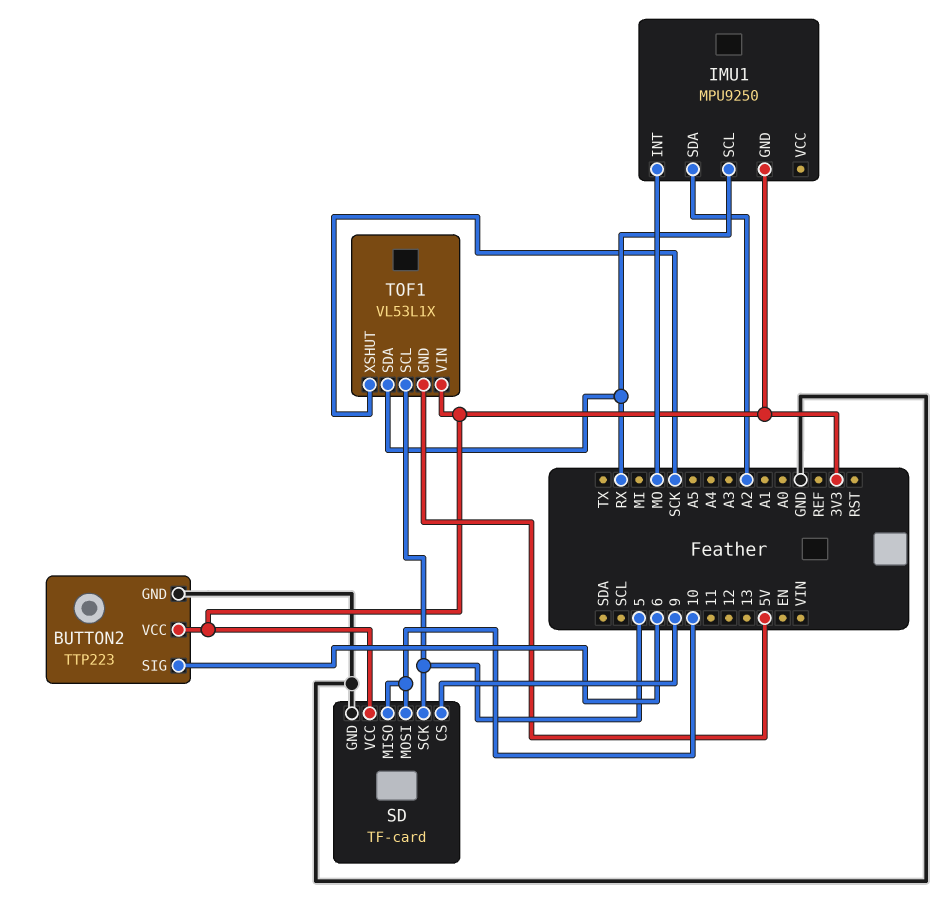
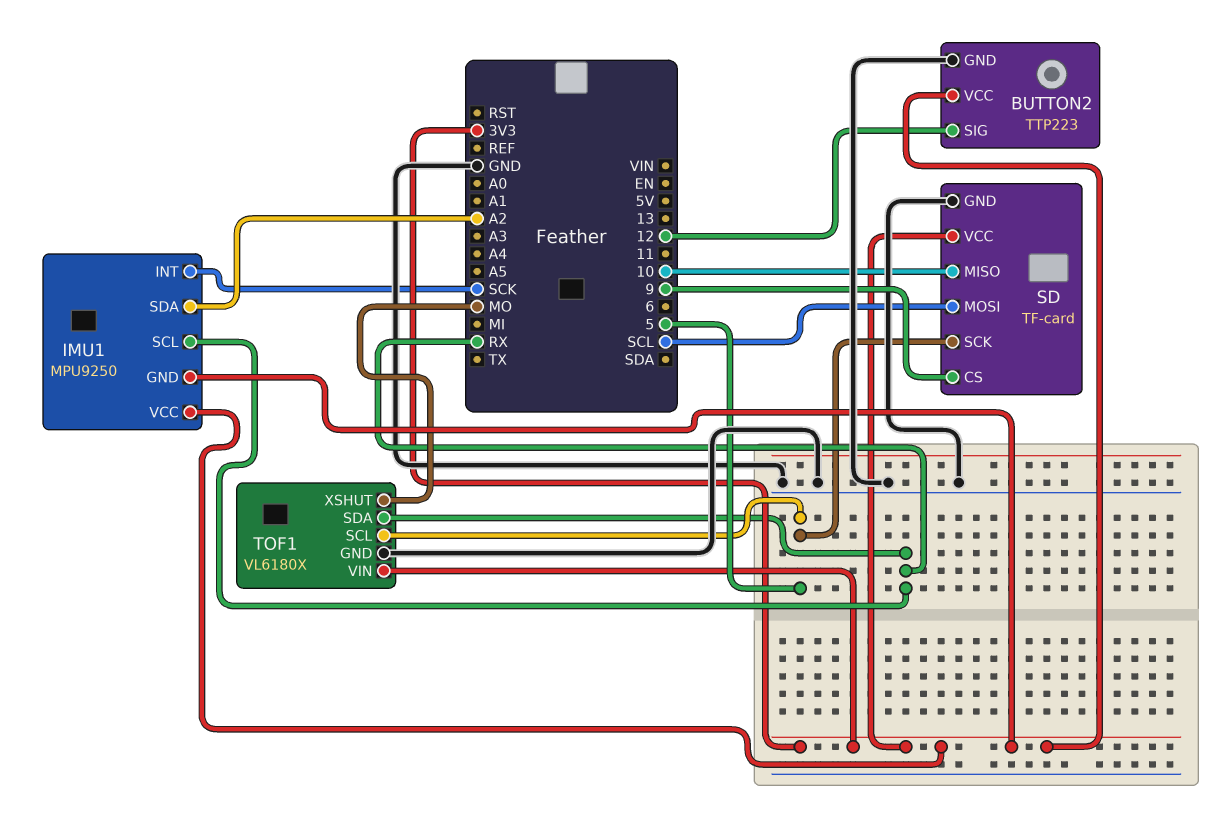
BUTTON2 pin SIG: 6 -> 12
IMU1 pin INT: MO -> SCK
IMU1 pin VCC: none -> 3V3
SD pin MOSI: 10 -> SCL
TOF1: VL53L1X -> VL6180X
TOF1 pin GND: 5V -> GND
TOF1 pin XSHUT: SCK -> MO

